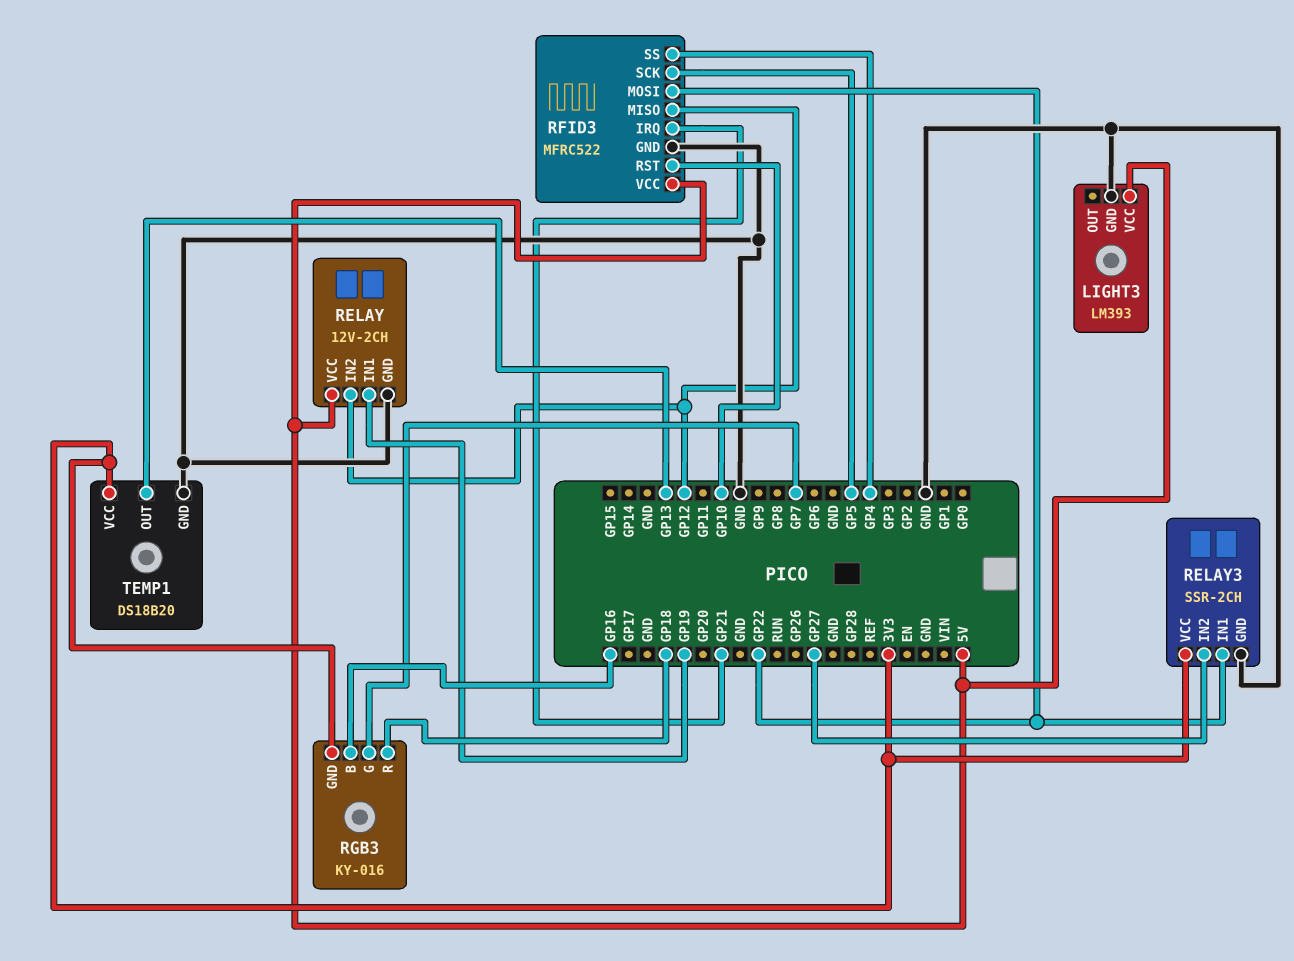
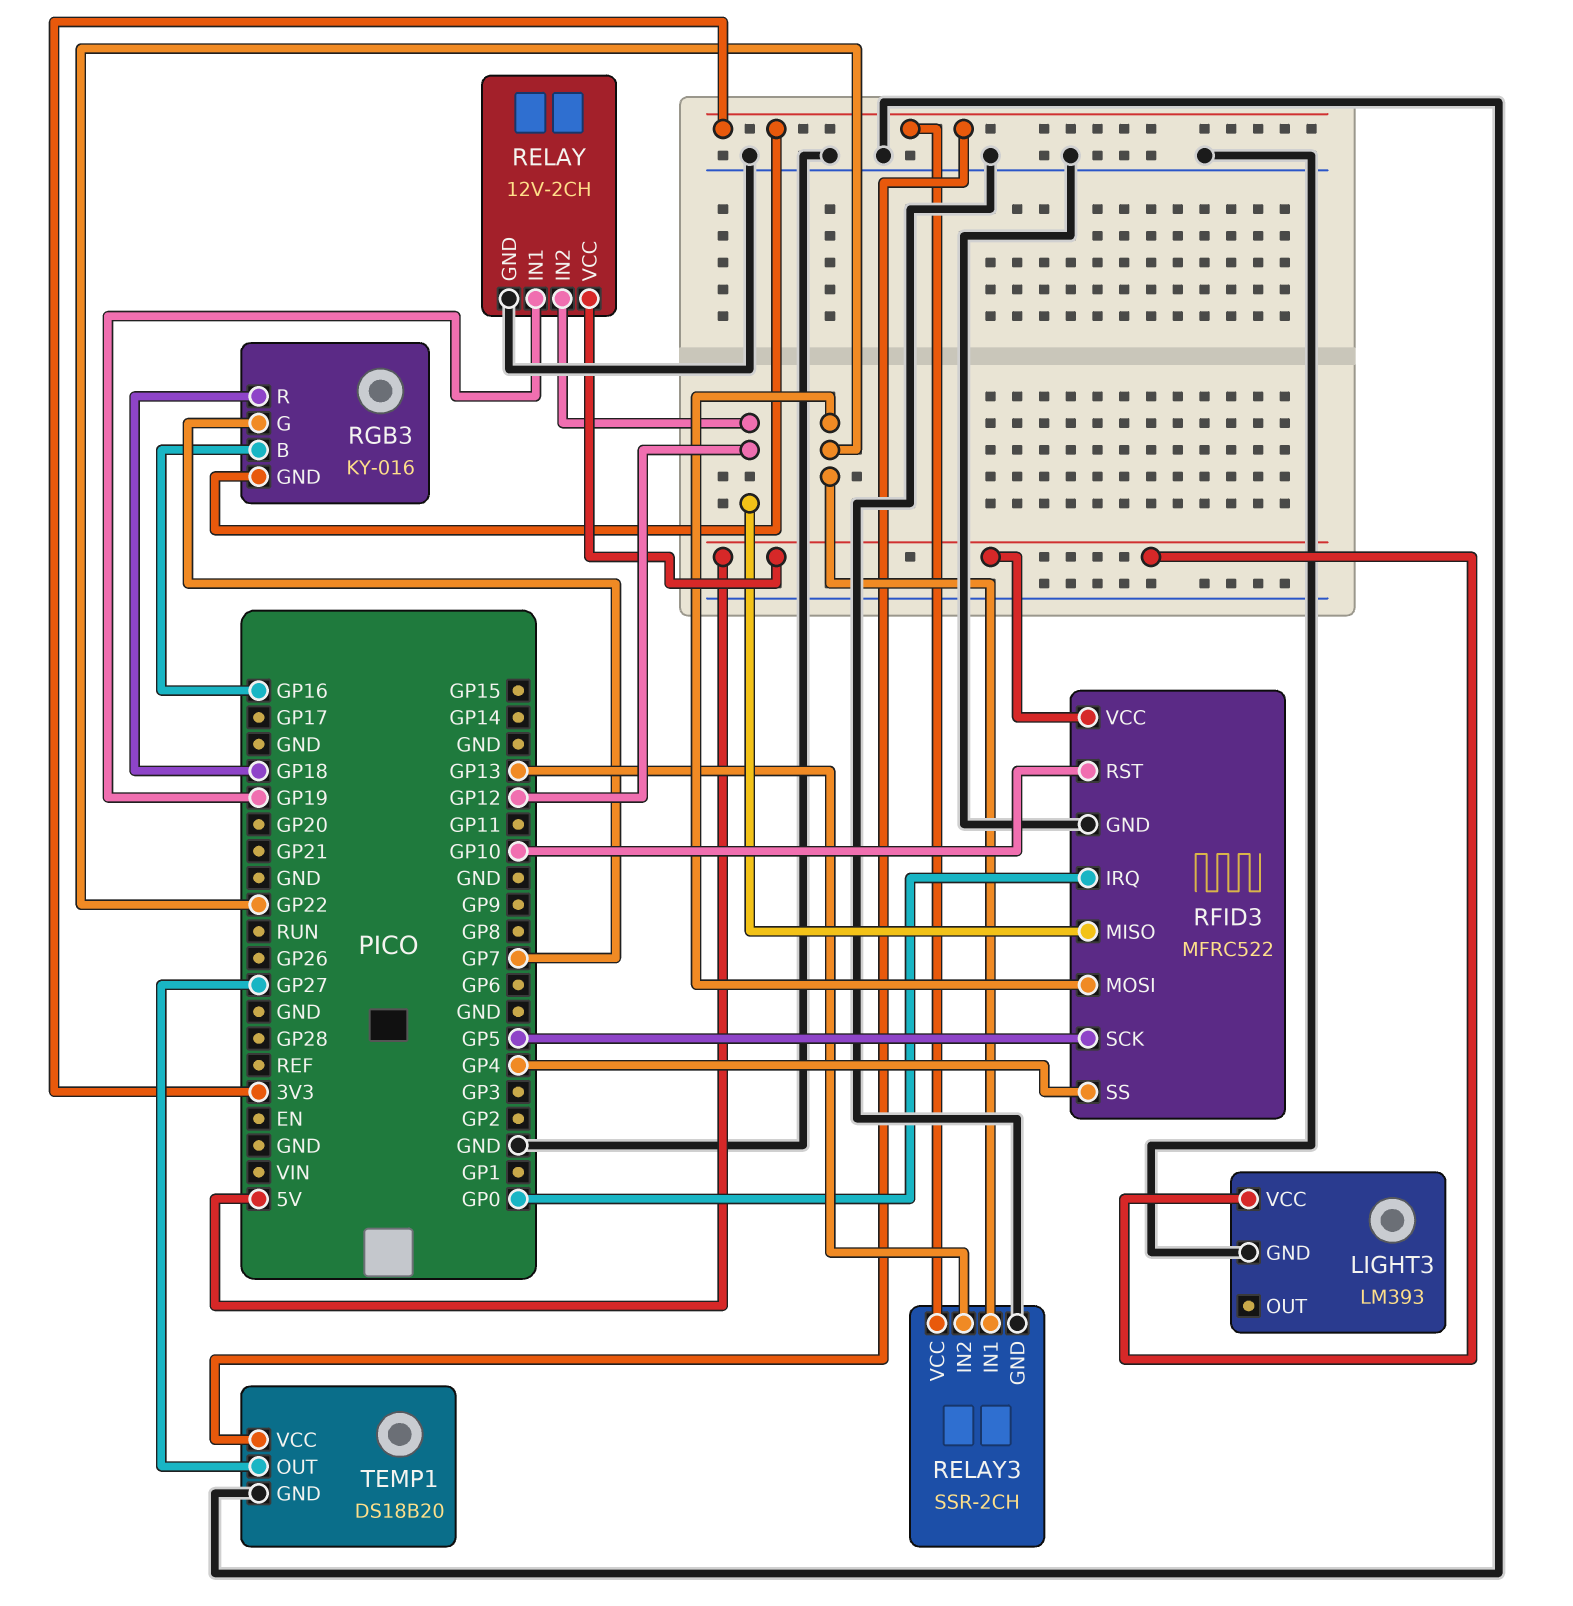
RELAY3 pin IN2: GP27 -> GP13
RFID3 pin IRQ: GP21 -> GP0
TEMP1 pin OUT: GP13 -> GP27

